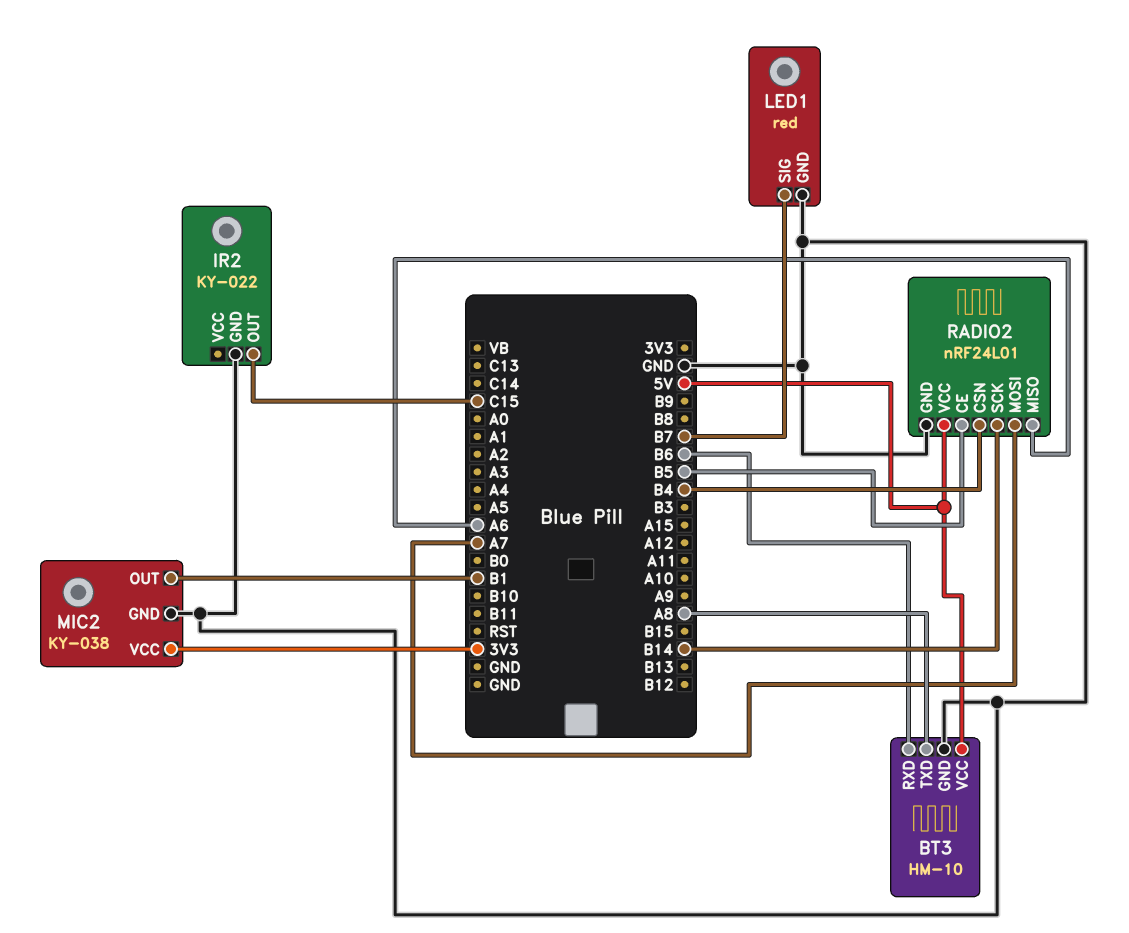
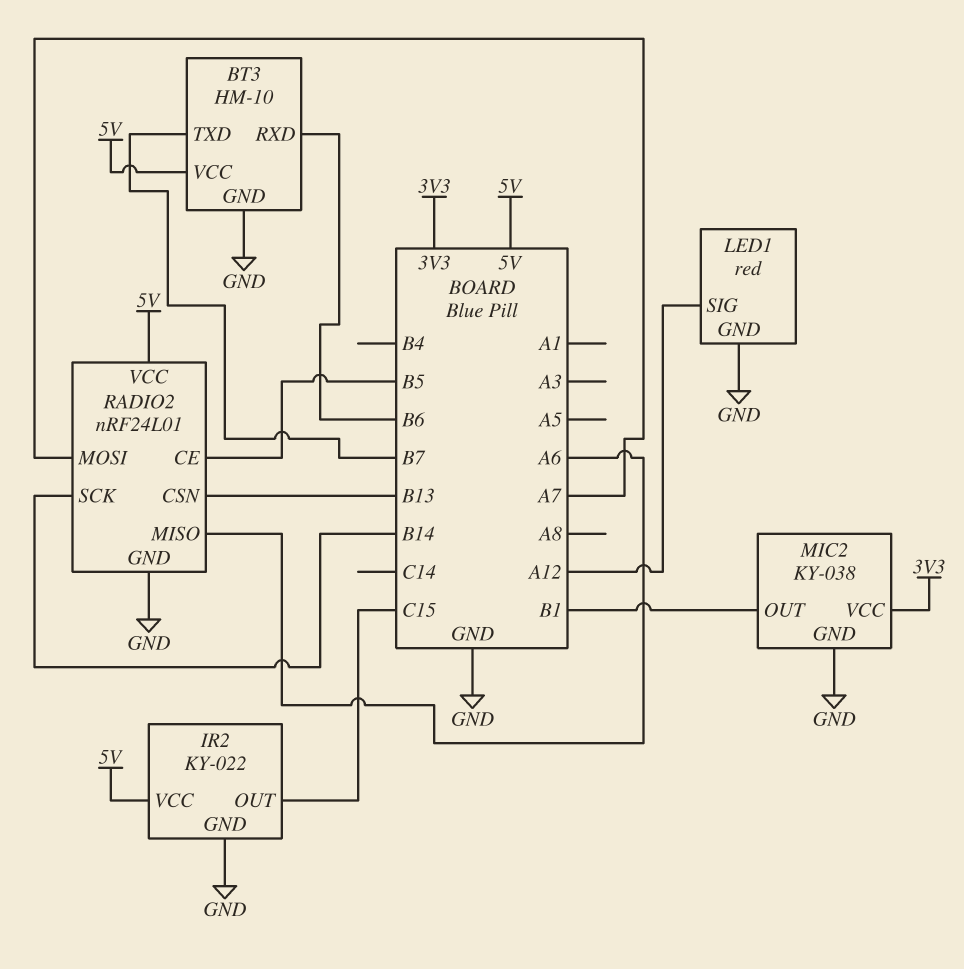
BT3 pin TXD: A8 -> B7
IR2 pin VCC: none -> 5V
LED1 pin SIG: B7 -> A12
RADIO2 pin CSN: B4 -> B13

